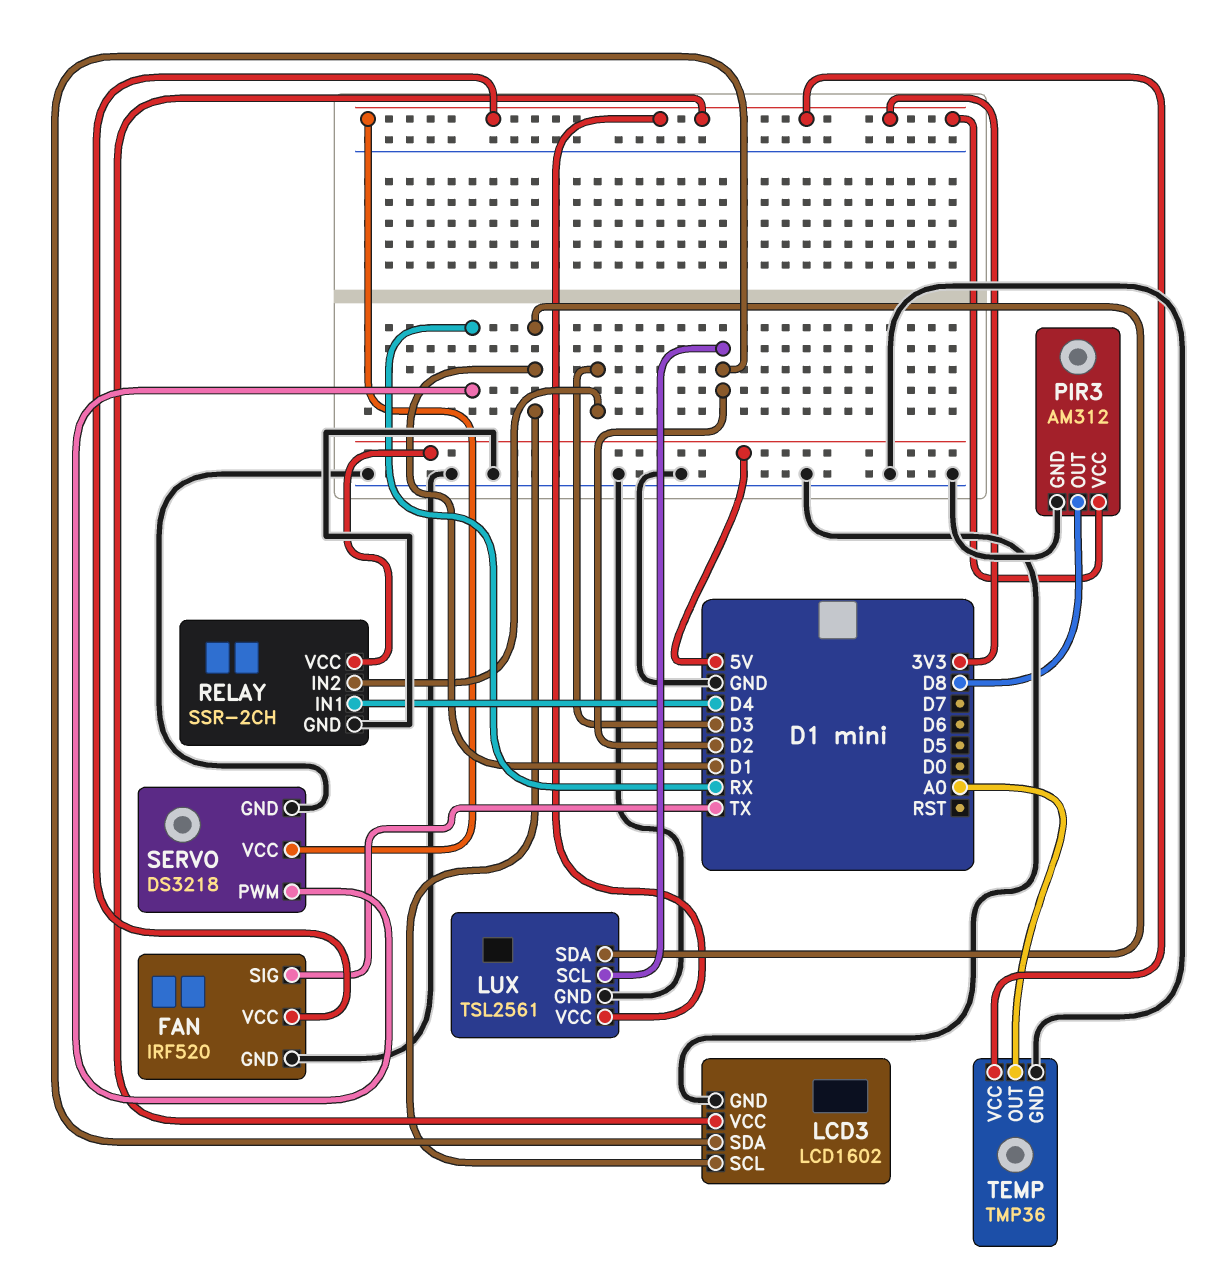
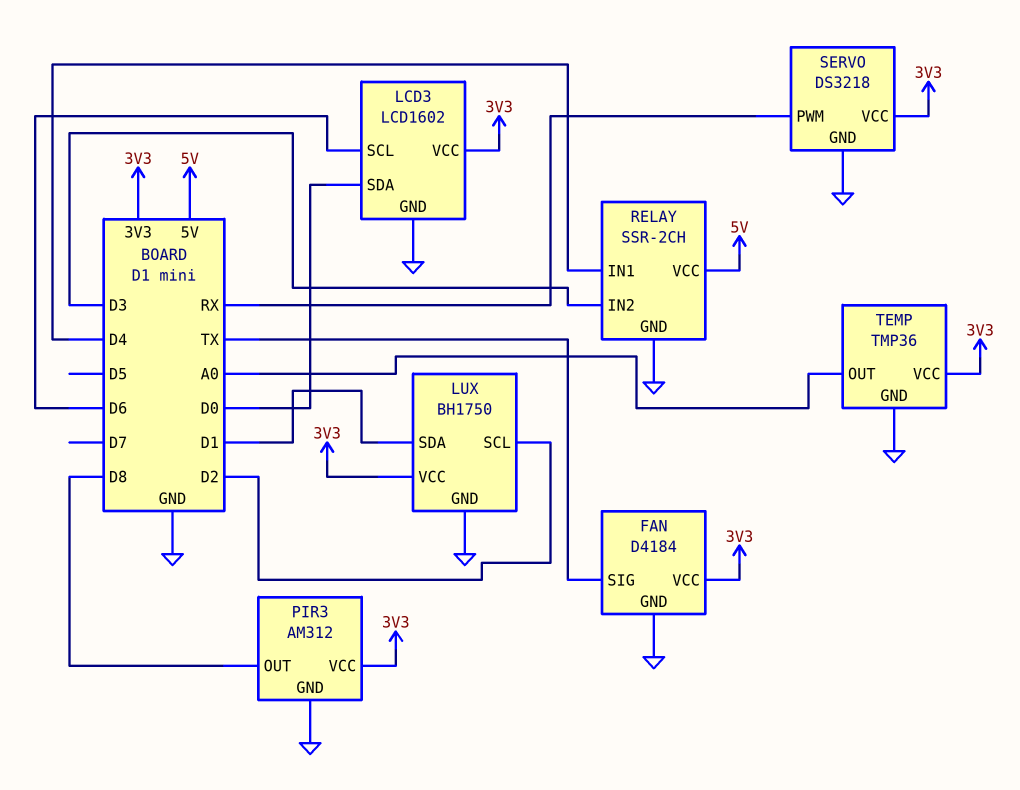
FAN: IRF520 -> D4184
LCD3 pin SCL: D1 -> D6
LCD3 pin SDA: D2 -> D0
LUX: TSL2561 -> BH1750

